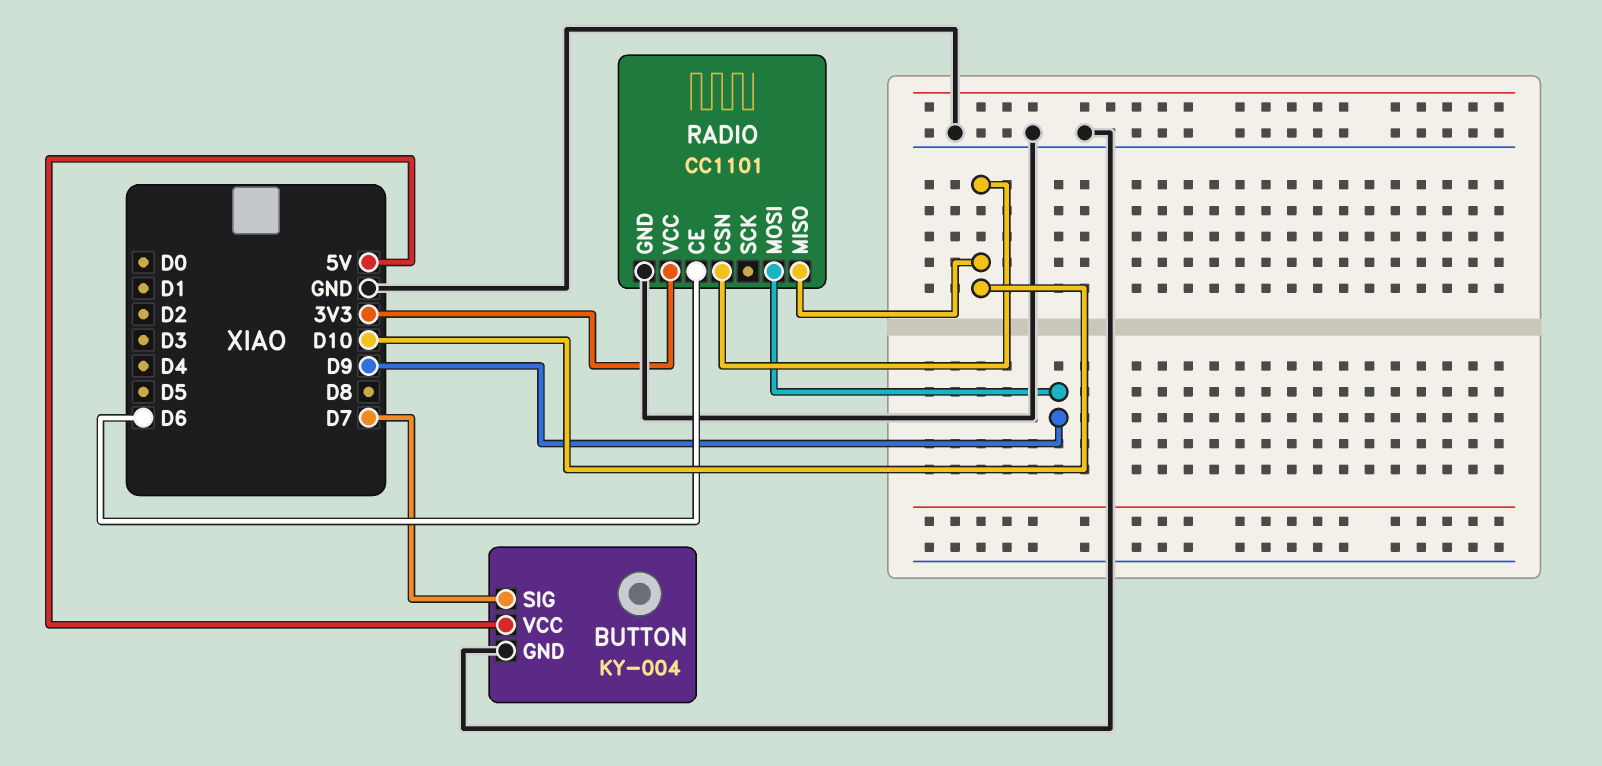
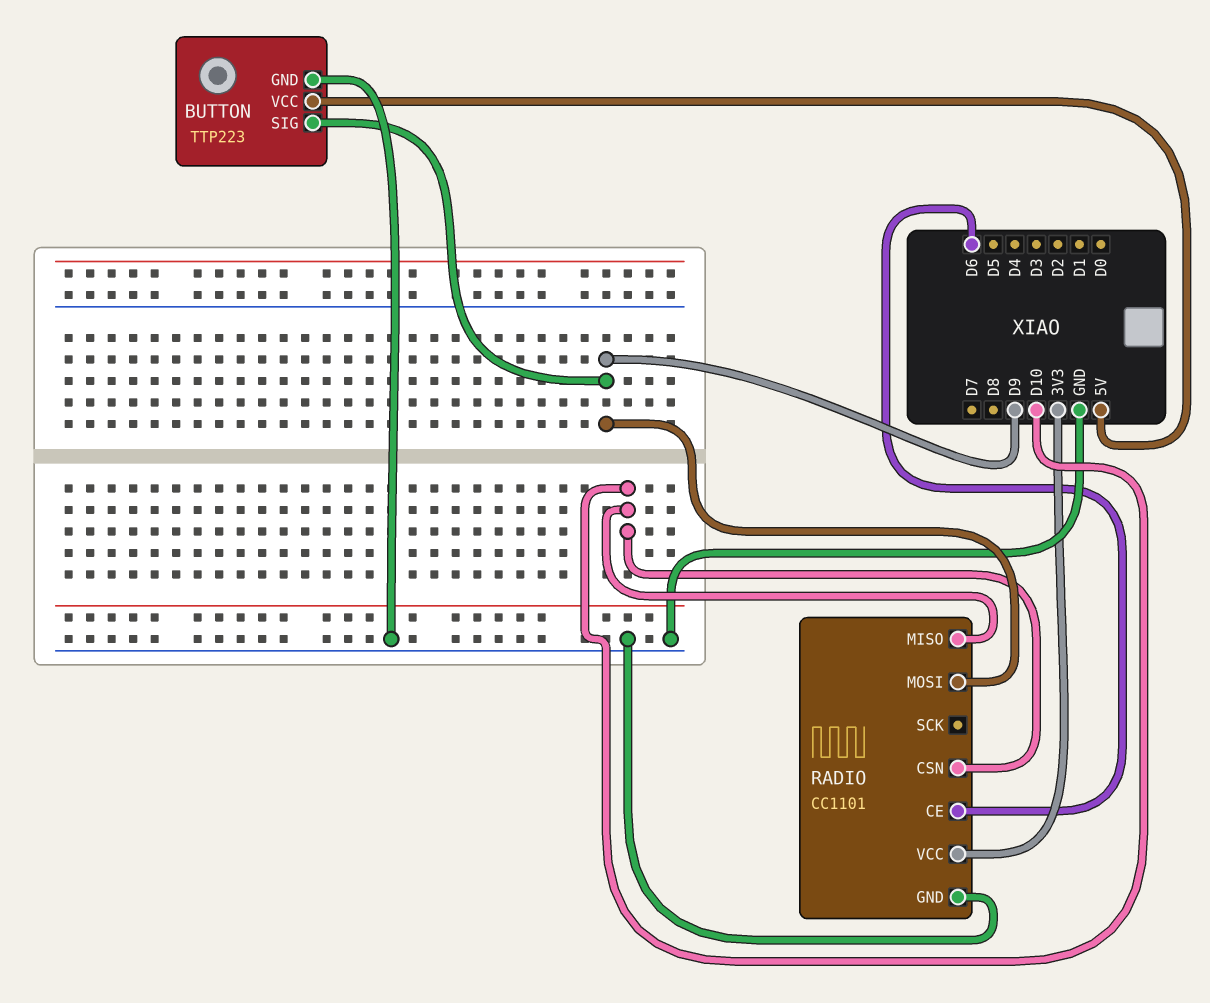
BUTTON: KY-004 -> TTP223
BUTTON pin SIG: D7 -> D9

